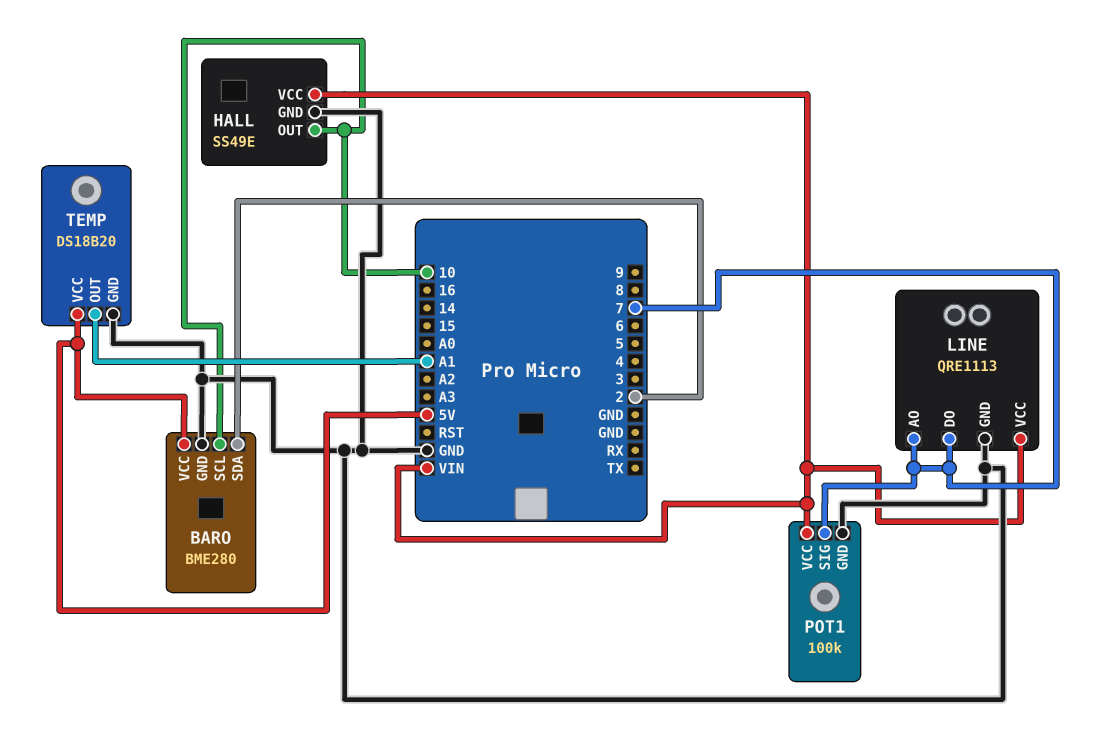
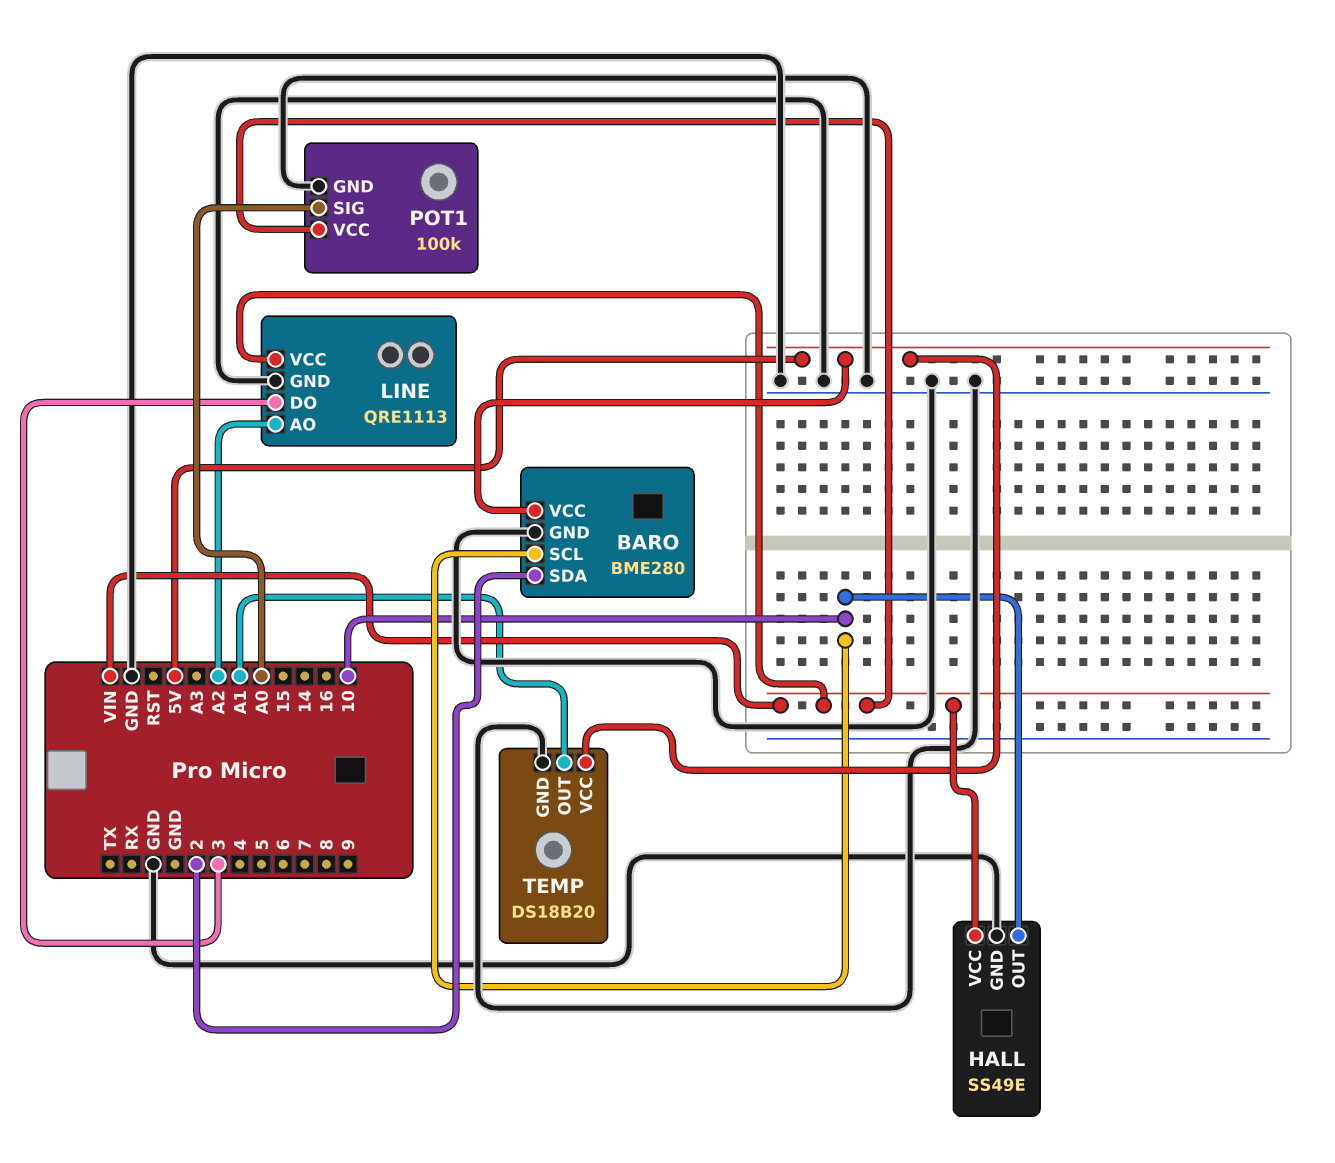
LINE pin AO: 7 -> A2
LINE pin DO: 7 -> 3
POT1 pin SIG: 7 -> A0

